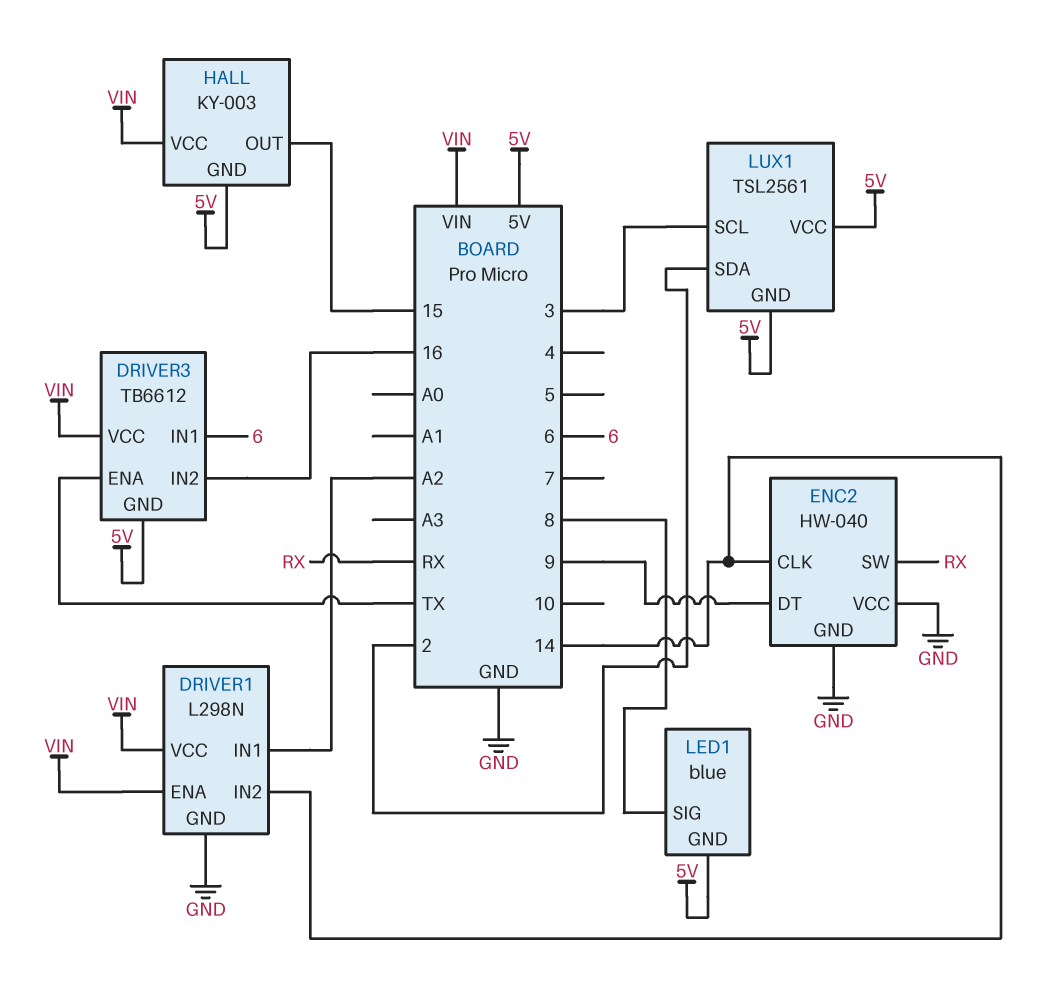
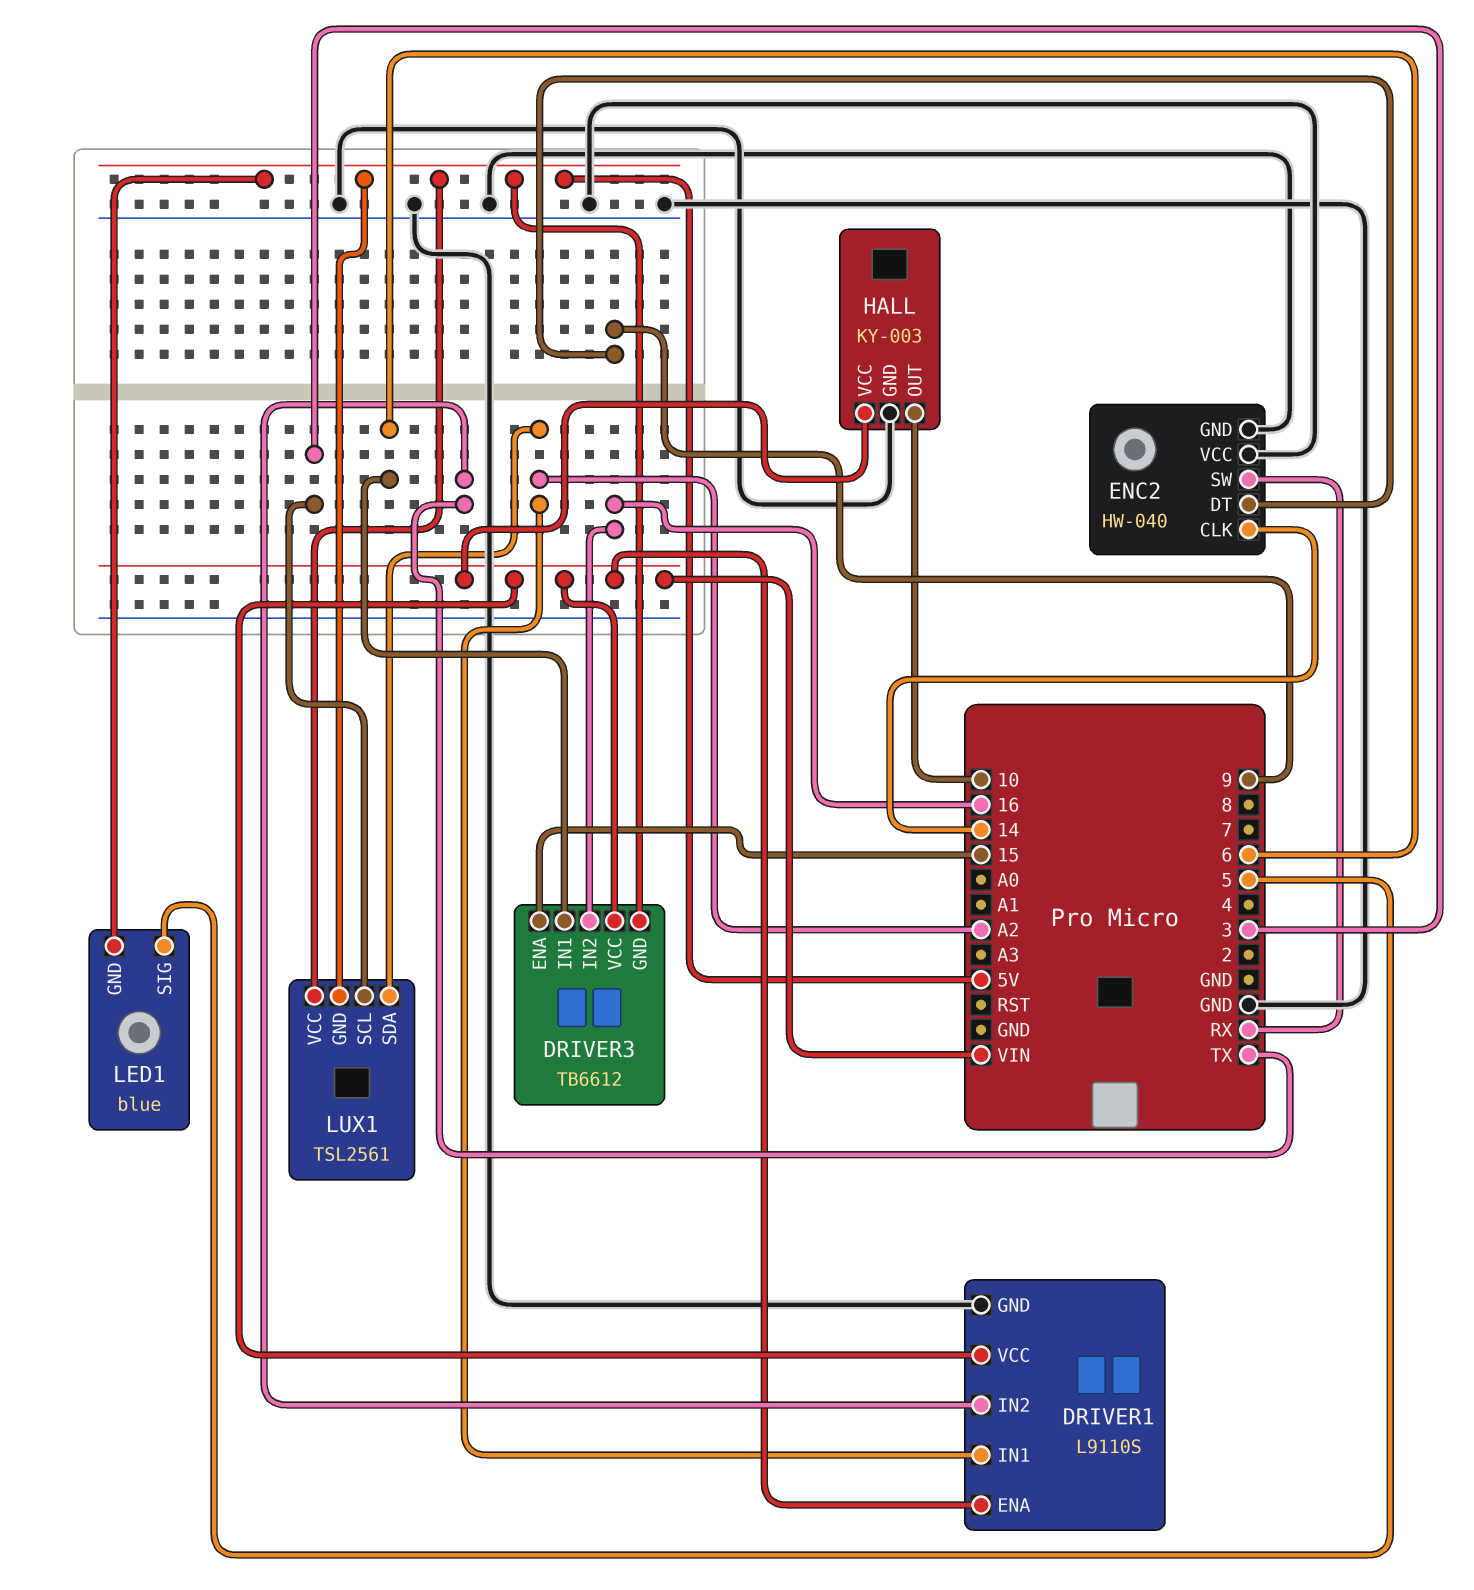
DRIVER1: L298N -> L9110S
DRIVER1 pin IN2: 14 -> TX
DRIVER3 pin ENA: TX -> 15
HALL pin GND: 5V -> GND
HALL pin OUT: 15 -> 10
LED1 pin SIG: 8 -> 5
LUX1 pin SDA: 2 -> A2

